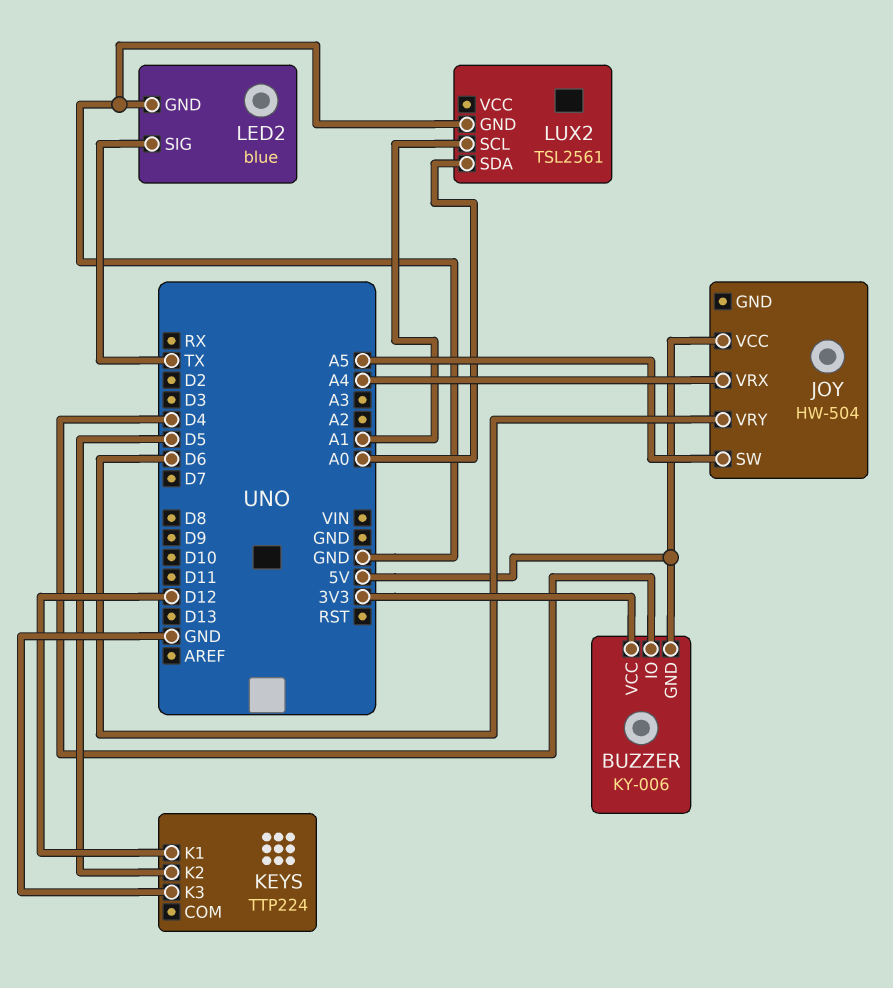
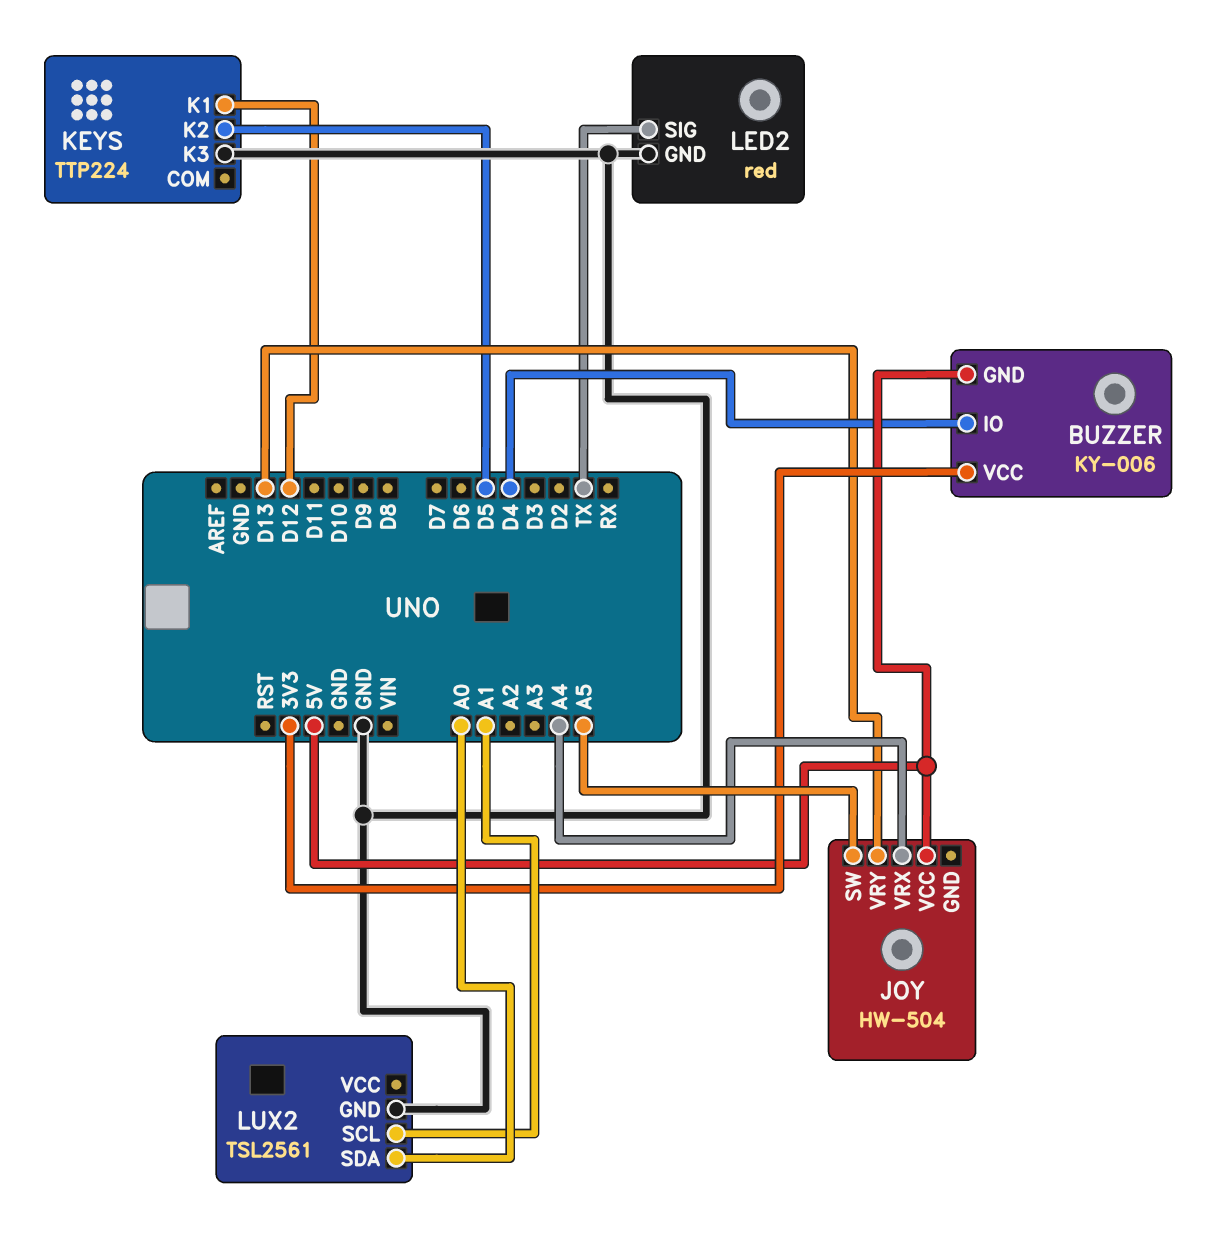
JOY pin VRY: D6 -> D13
LED2: blue -> red

